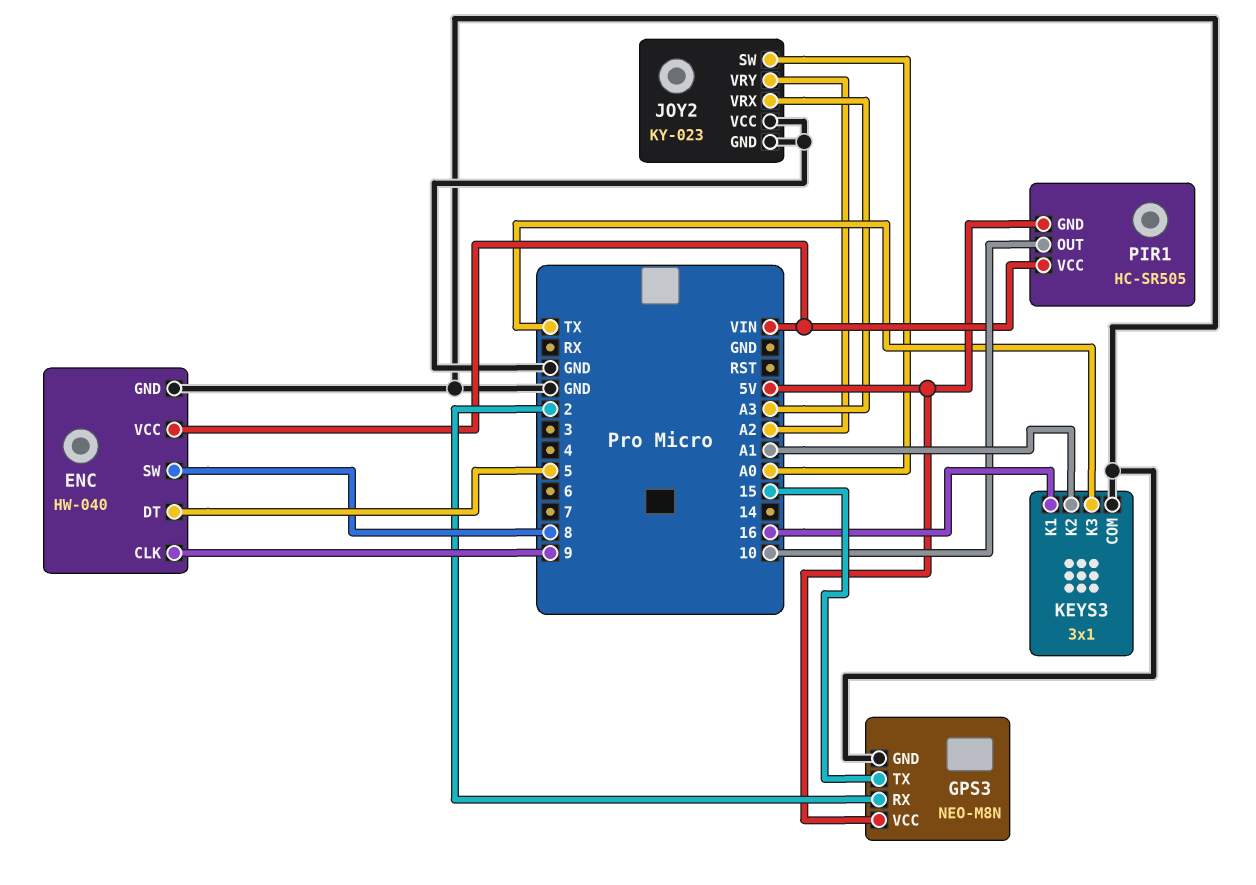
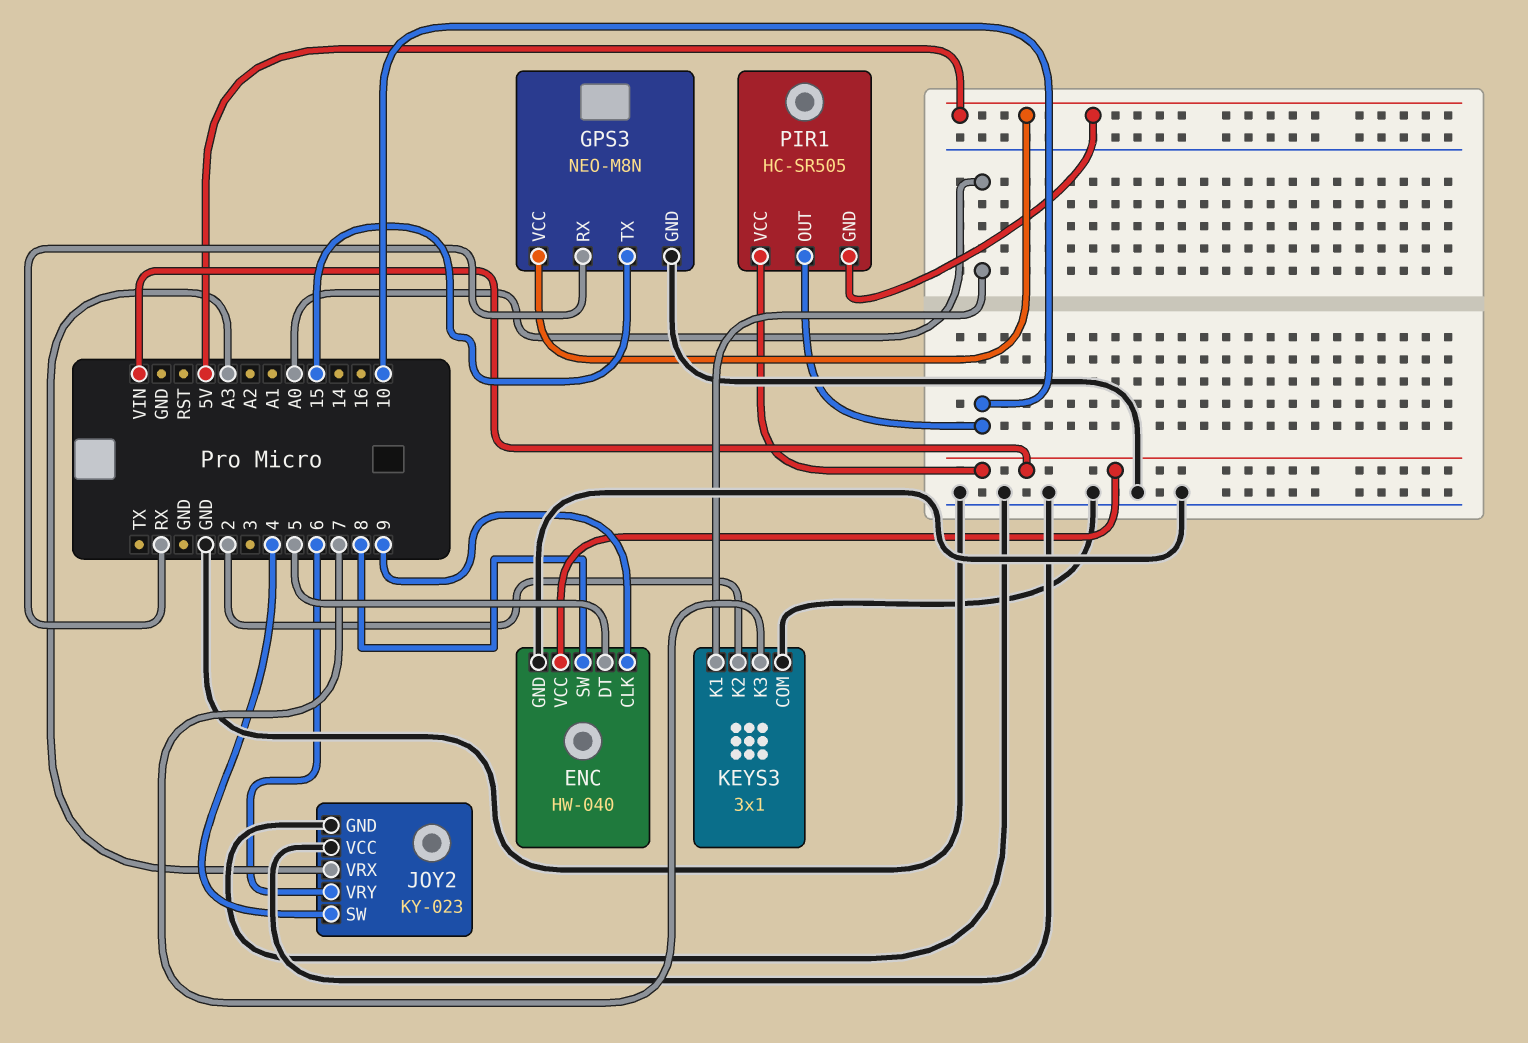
GPS3 pin RX: 2 -> RX
JOY2 pin SW: A0 -> 4
JOY2 pin VRY: A2 -> 6
KEYS3 pin K1: 16 -> A0
KEYS3 pin K2: A1 -> 2
KEYS3 pin K3: TX -> 7

